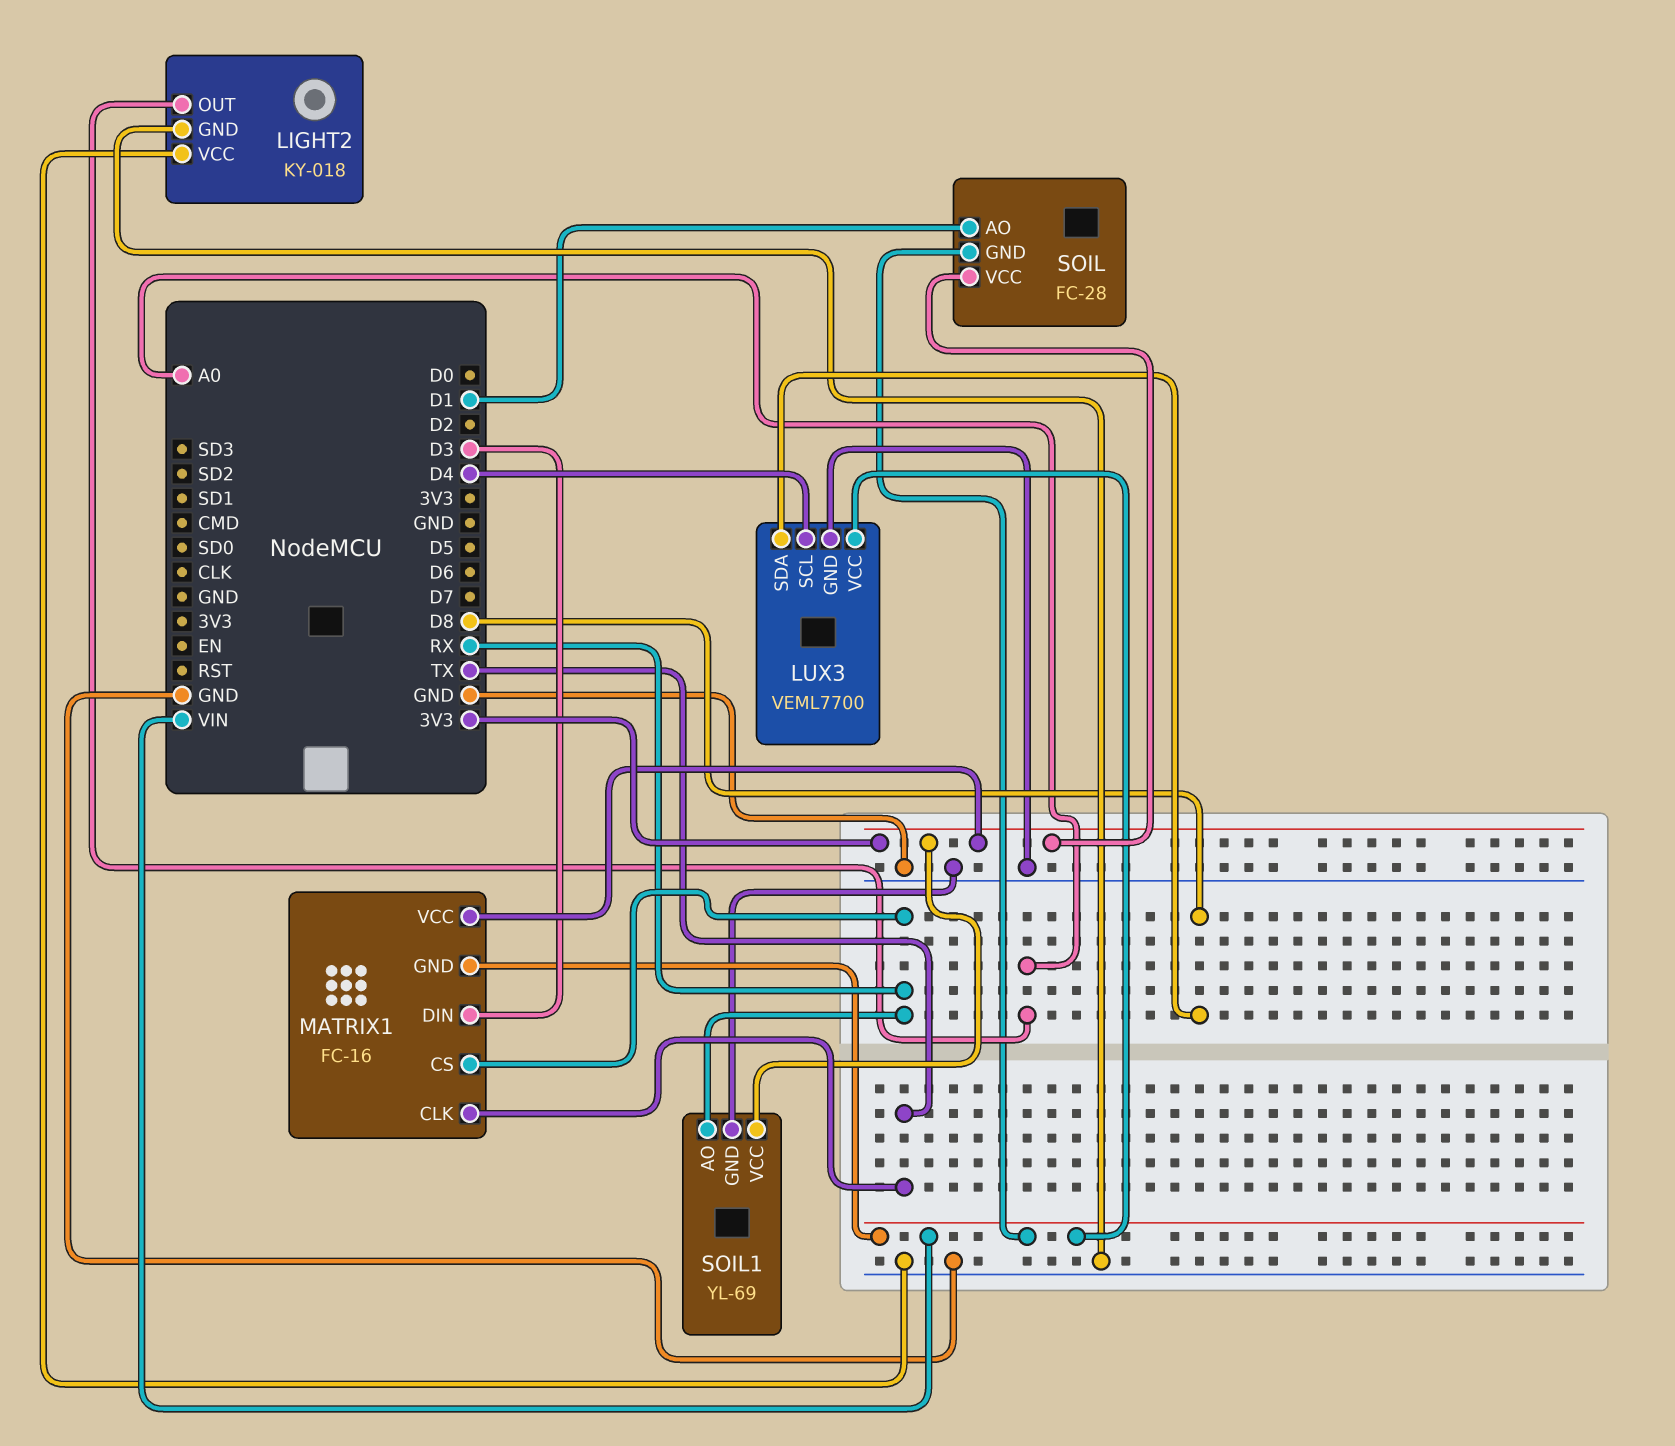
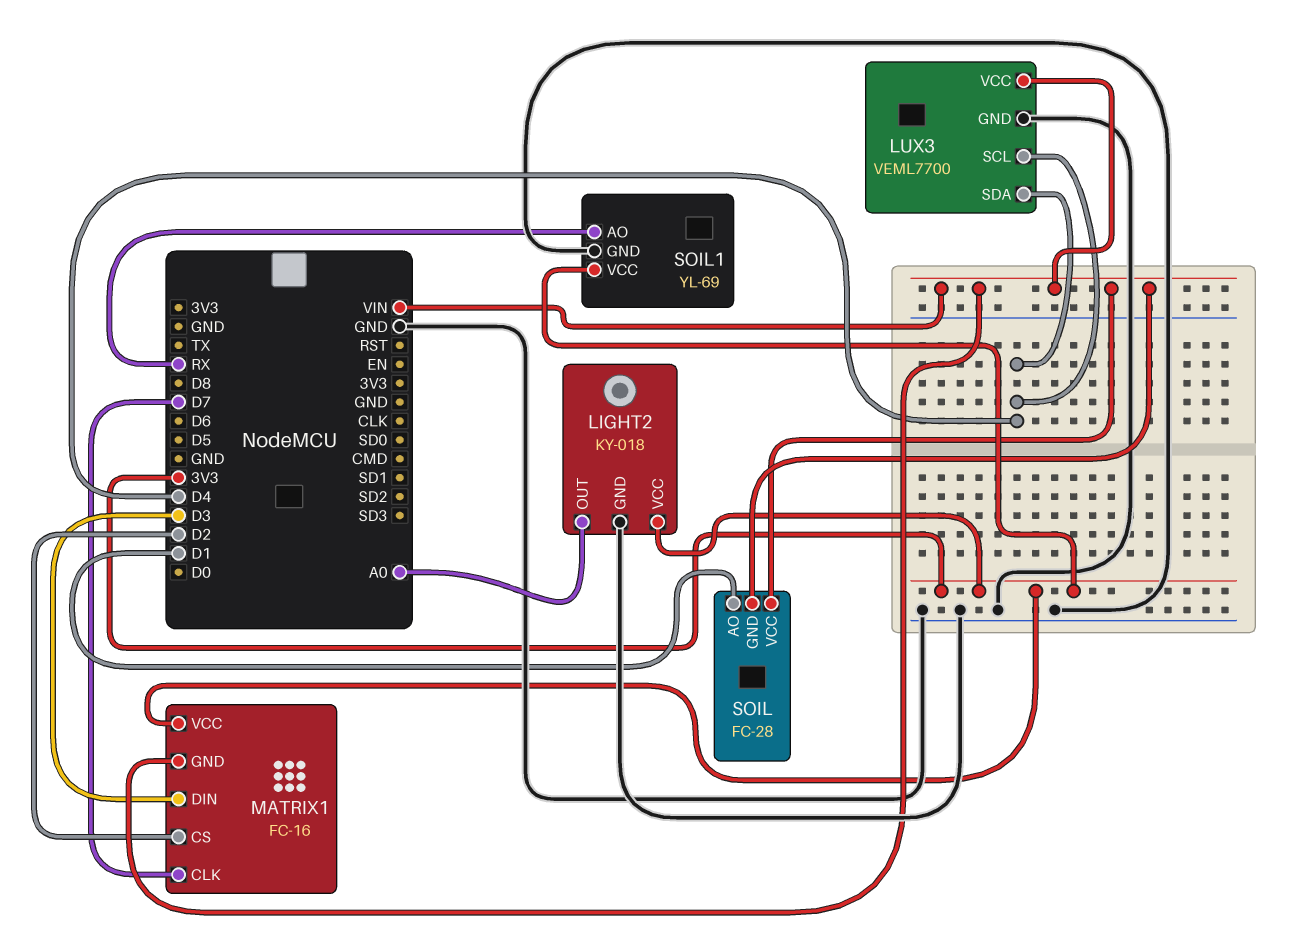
LIGHT2 pin VCC: GND -> 3V3
LUX3 pin SDA: D8 -> D4
MATRIX1 pin CLK: TX -> D7
MATRIX1 pin CS: RX -> D2
SOIL pin VCC: 3V3 -> VIN

